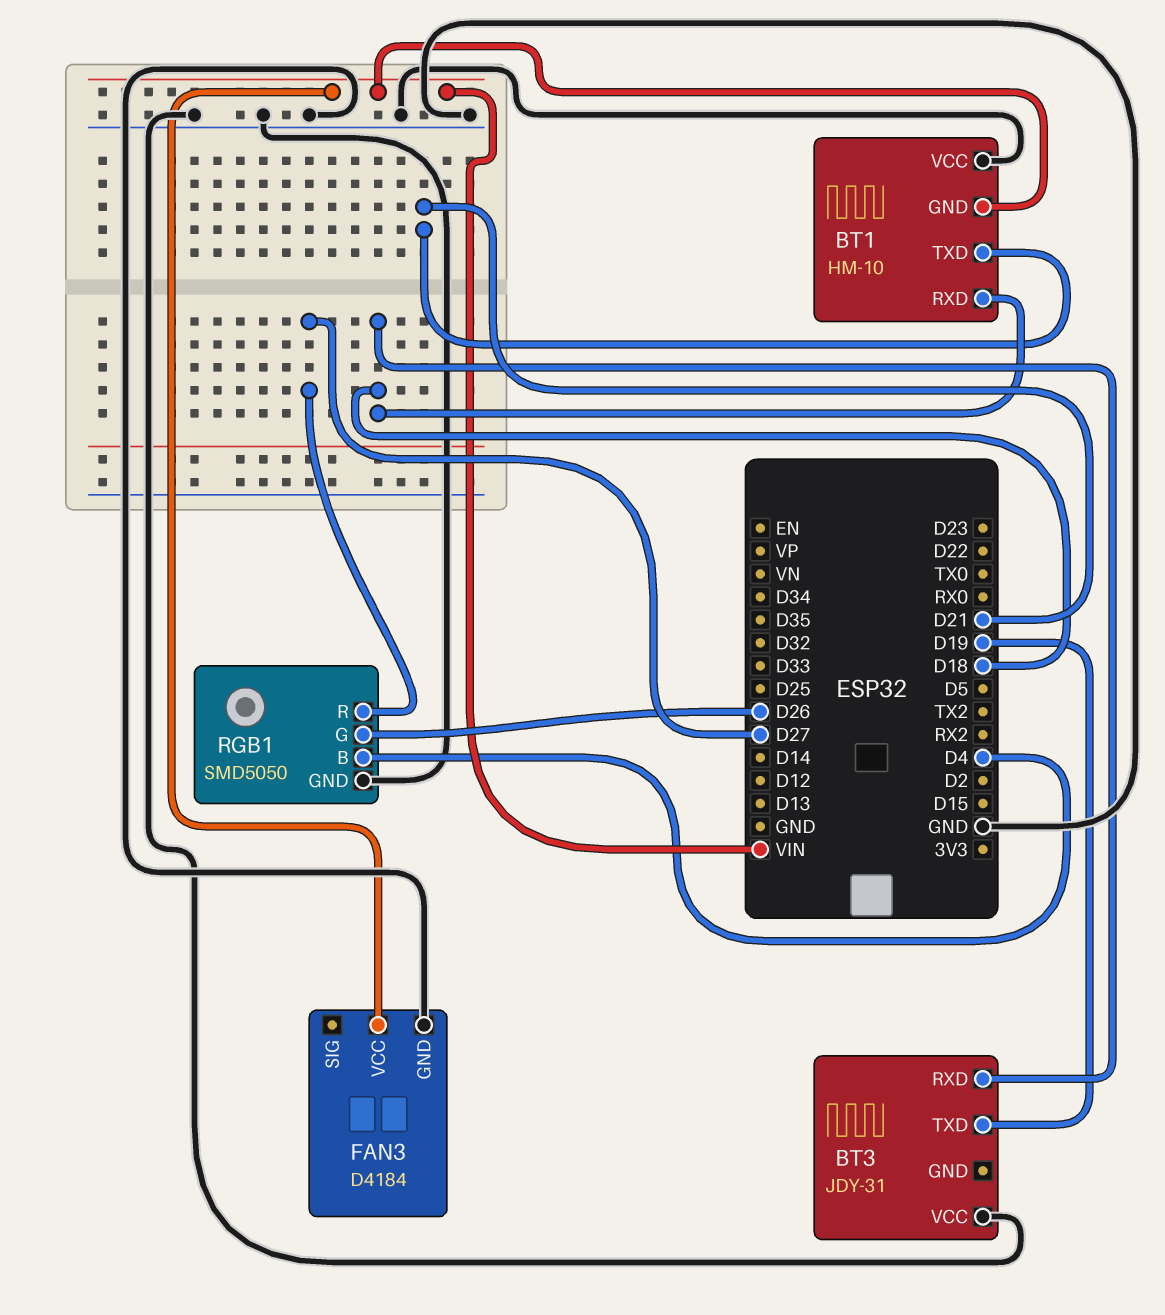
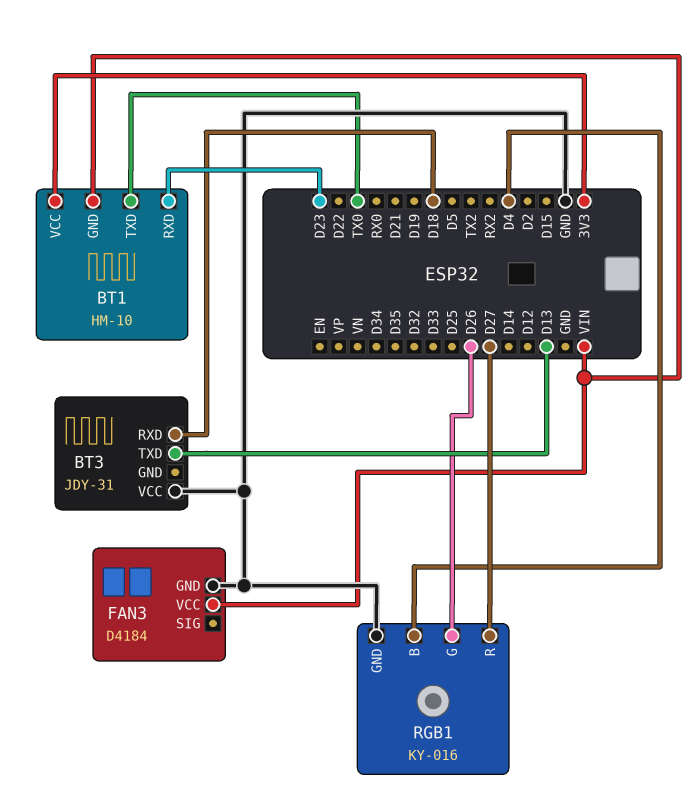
BT1 pin RXD: D18 -> D23
BT1 pin TXD: D21 -> TX0
BT1 pin VCC: GND -> 3V3
BT3 pin TXD: D19 -> D13
RGB1: SMD5050 -> KY-016

